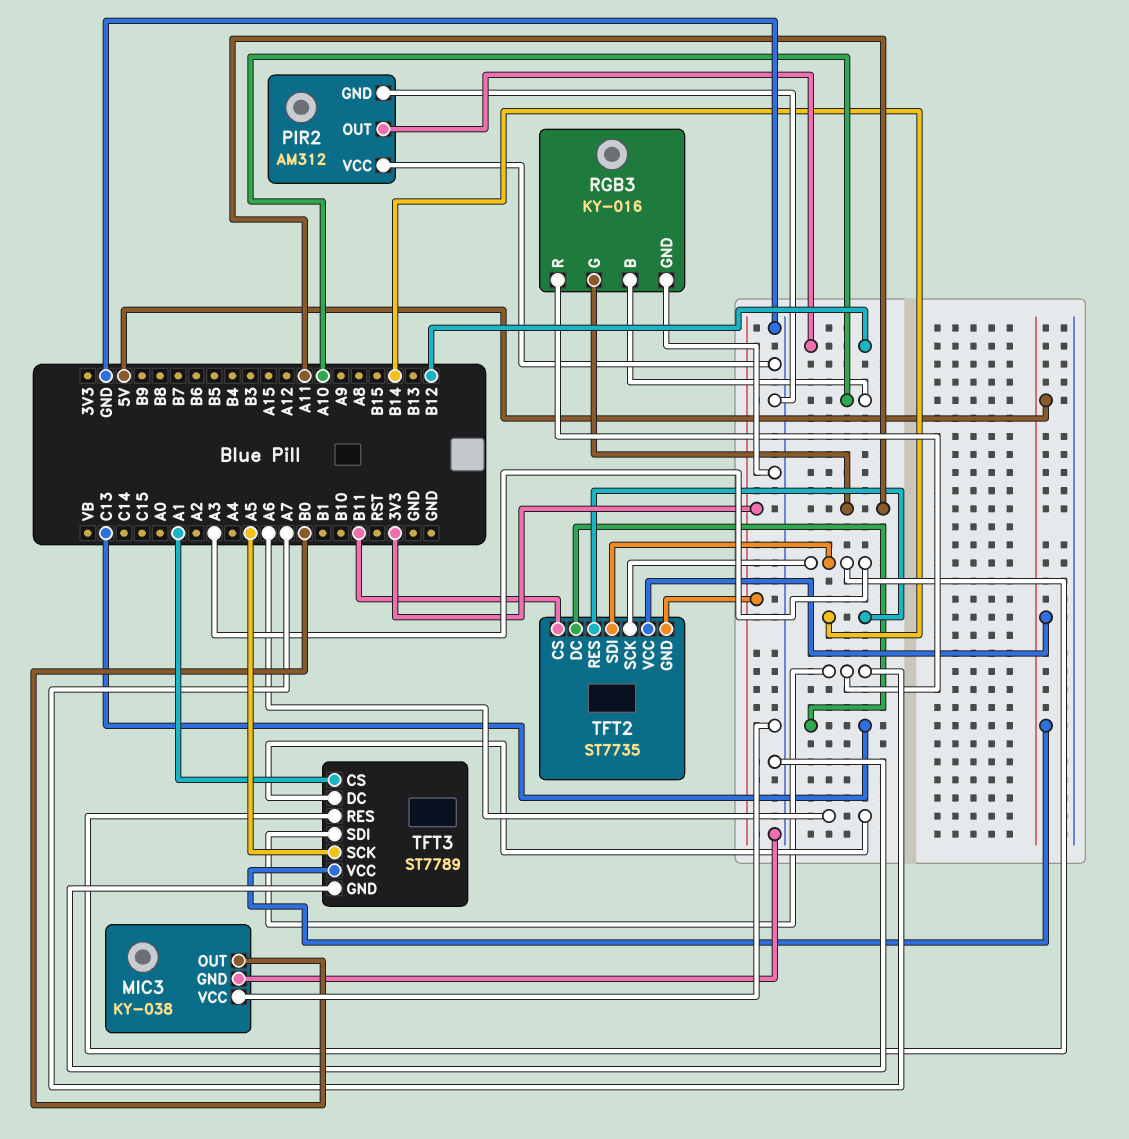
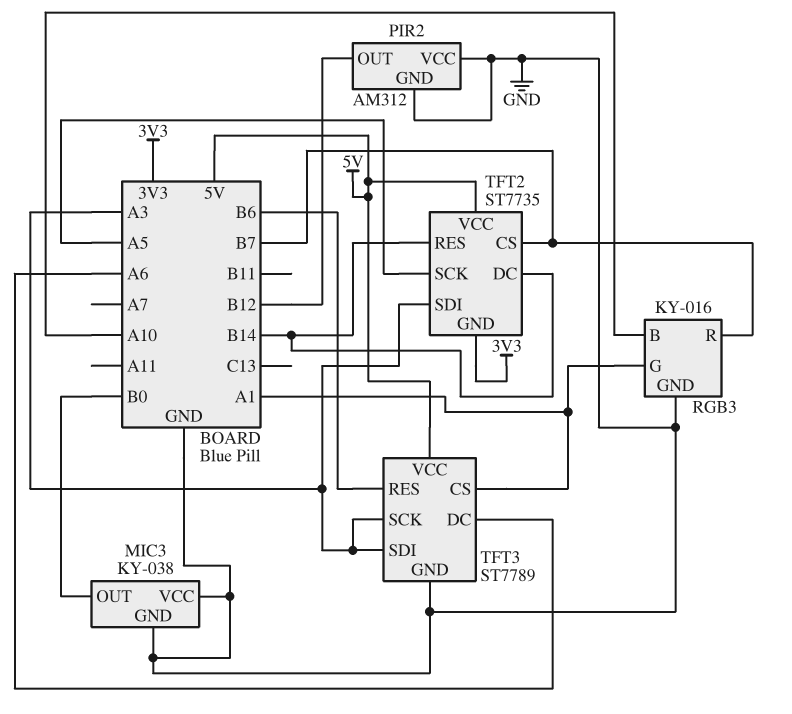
RGB3 pin G: A11 -> A1
RGB3 pin R: A7 -> B7
TFT2 pin CS: B11 -> B7
TFT2 pin DC: C13 -> B14
TFT2 pin SCK: A3 -> A5
TFT3 pin RES: A3 -> B6
TFT3 pin SCK: A5 -> A3
TFT3 pin SDI: A7 -> A3

